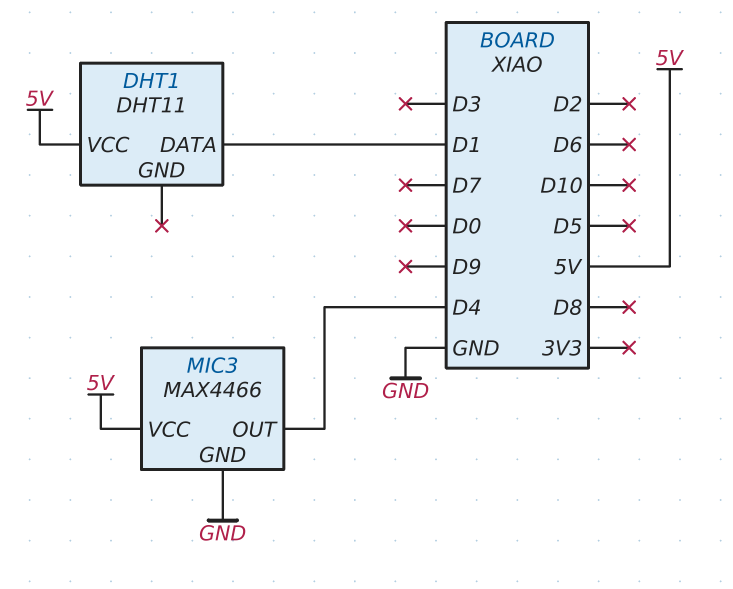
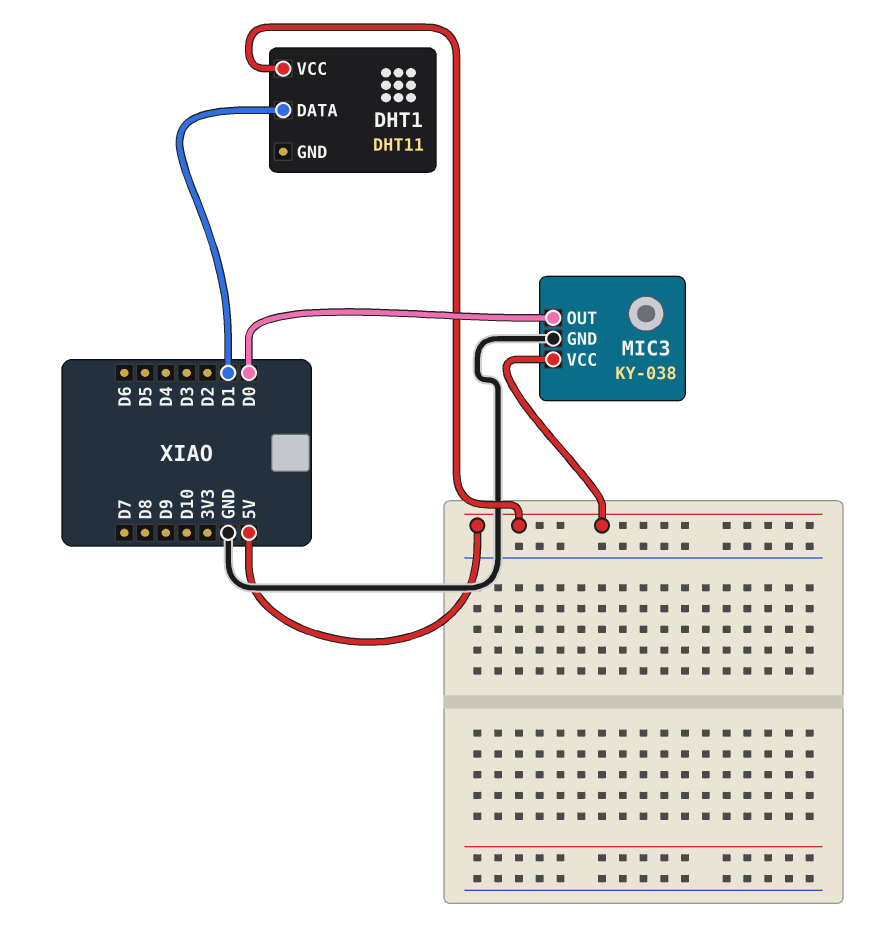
MIC3: MAX4466 -> KY-038
MIC3 pin OUT: D4 -> D0

